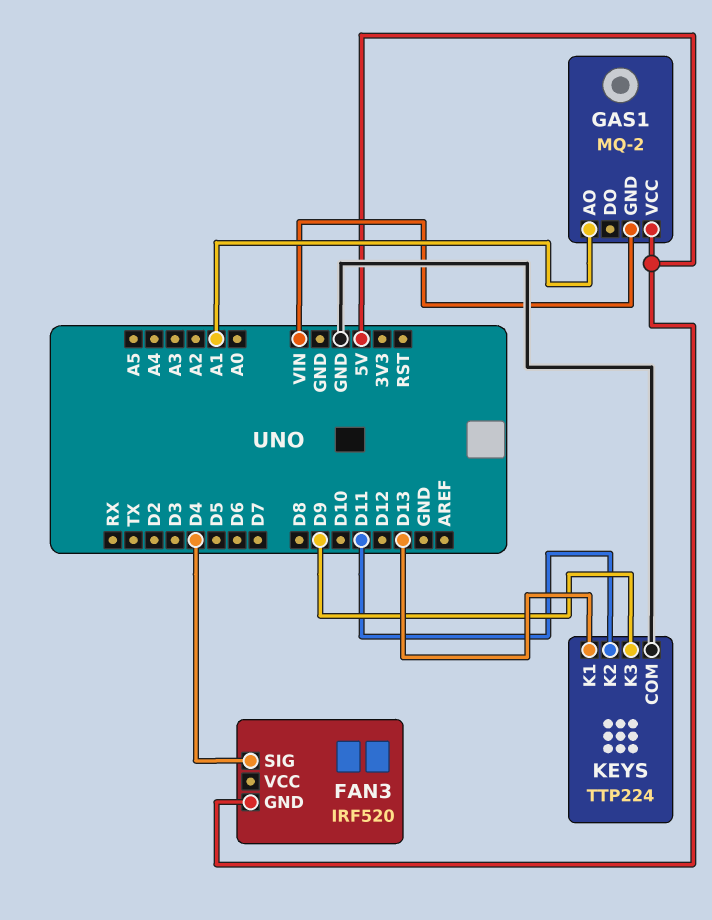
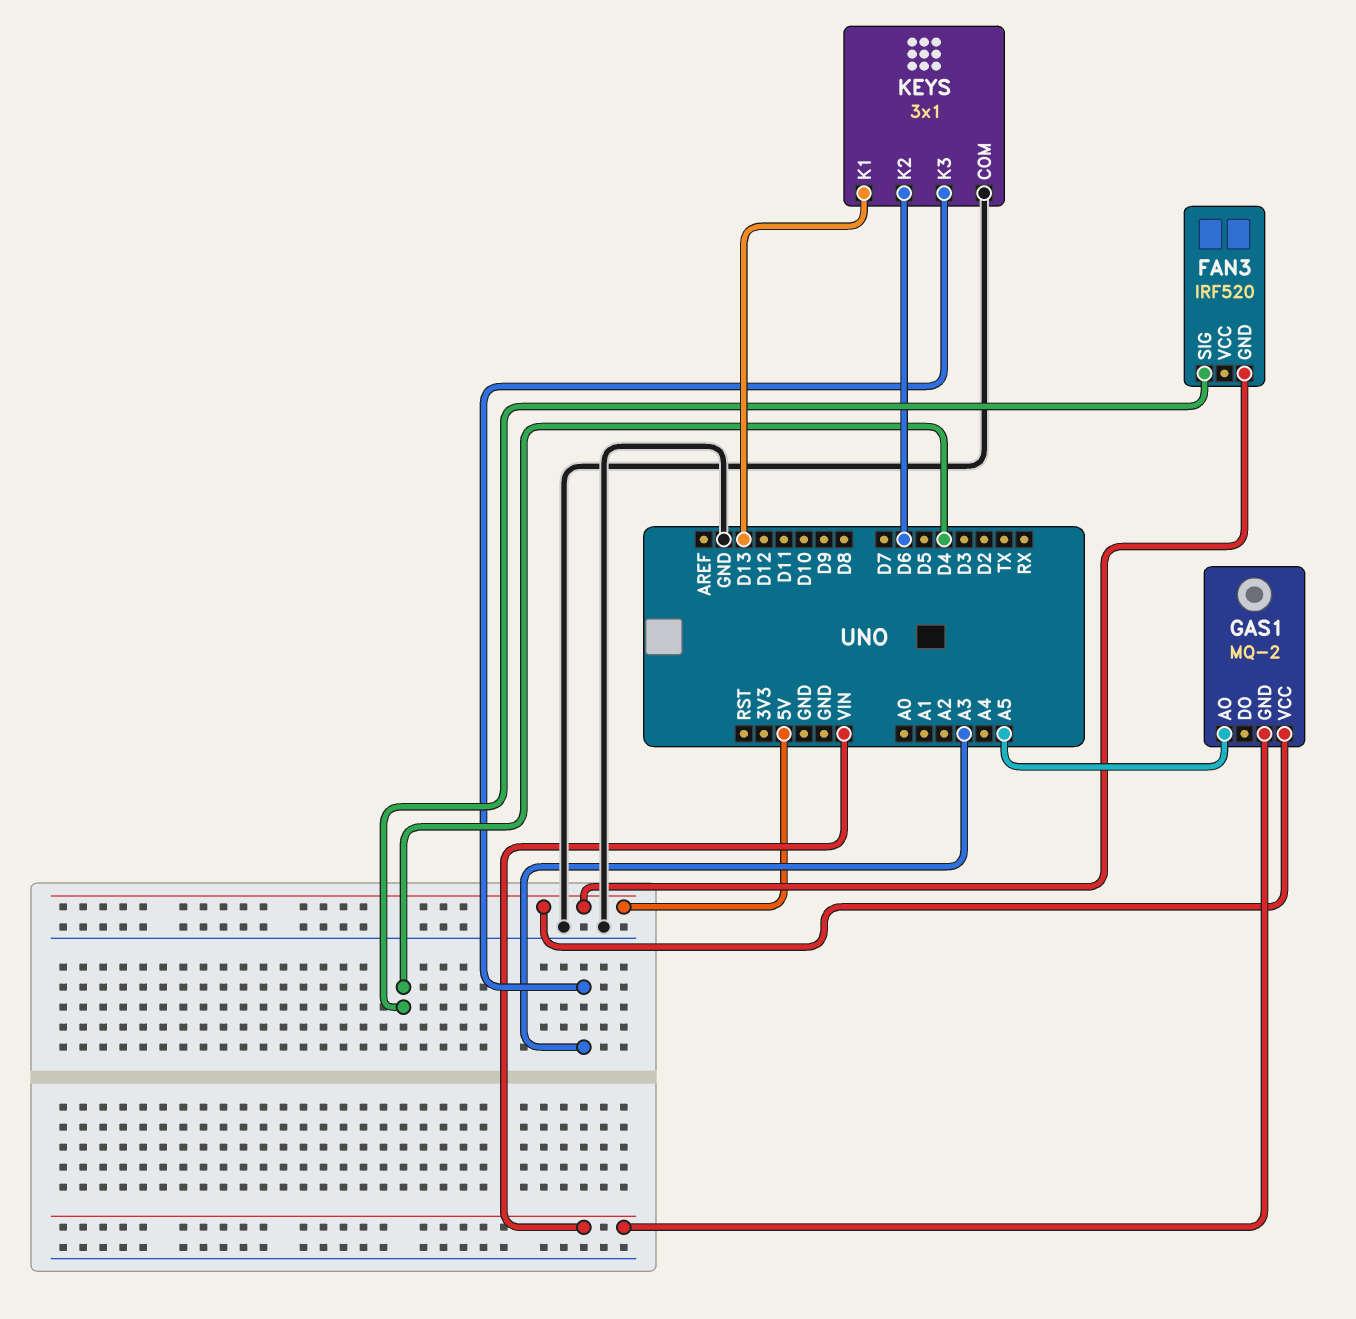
GAS1 pin AO: A1 -> A5
KEYS: TTP224 -> 3x1
KEYS pin K2: D11 -> D6
KEYS pin K3: D9 -> A3

